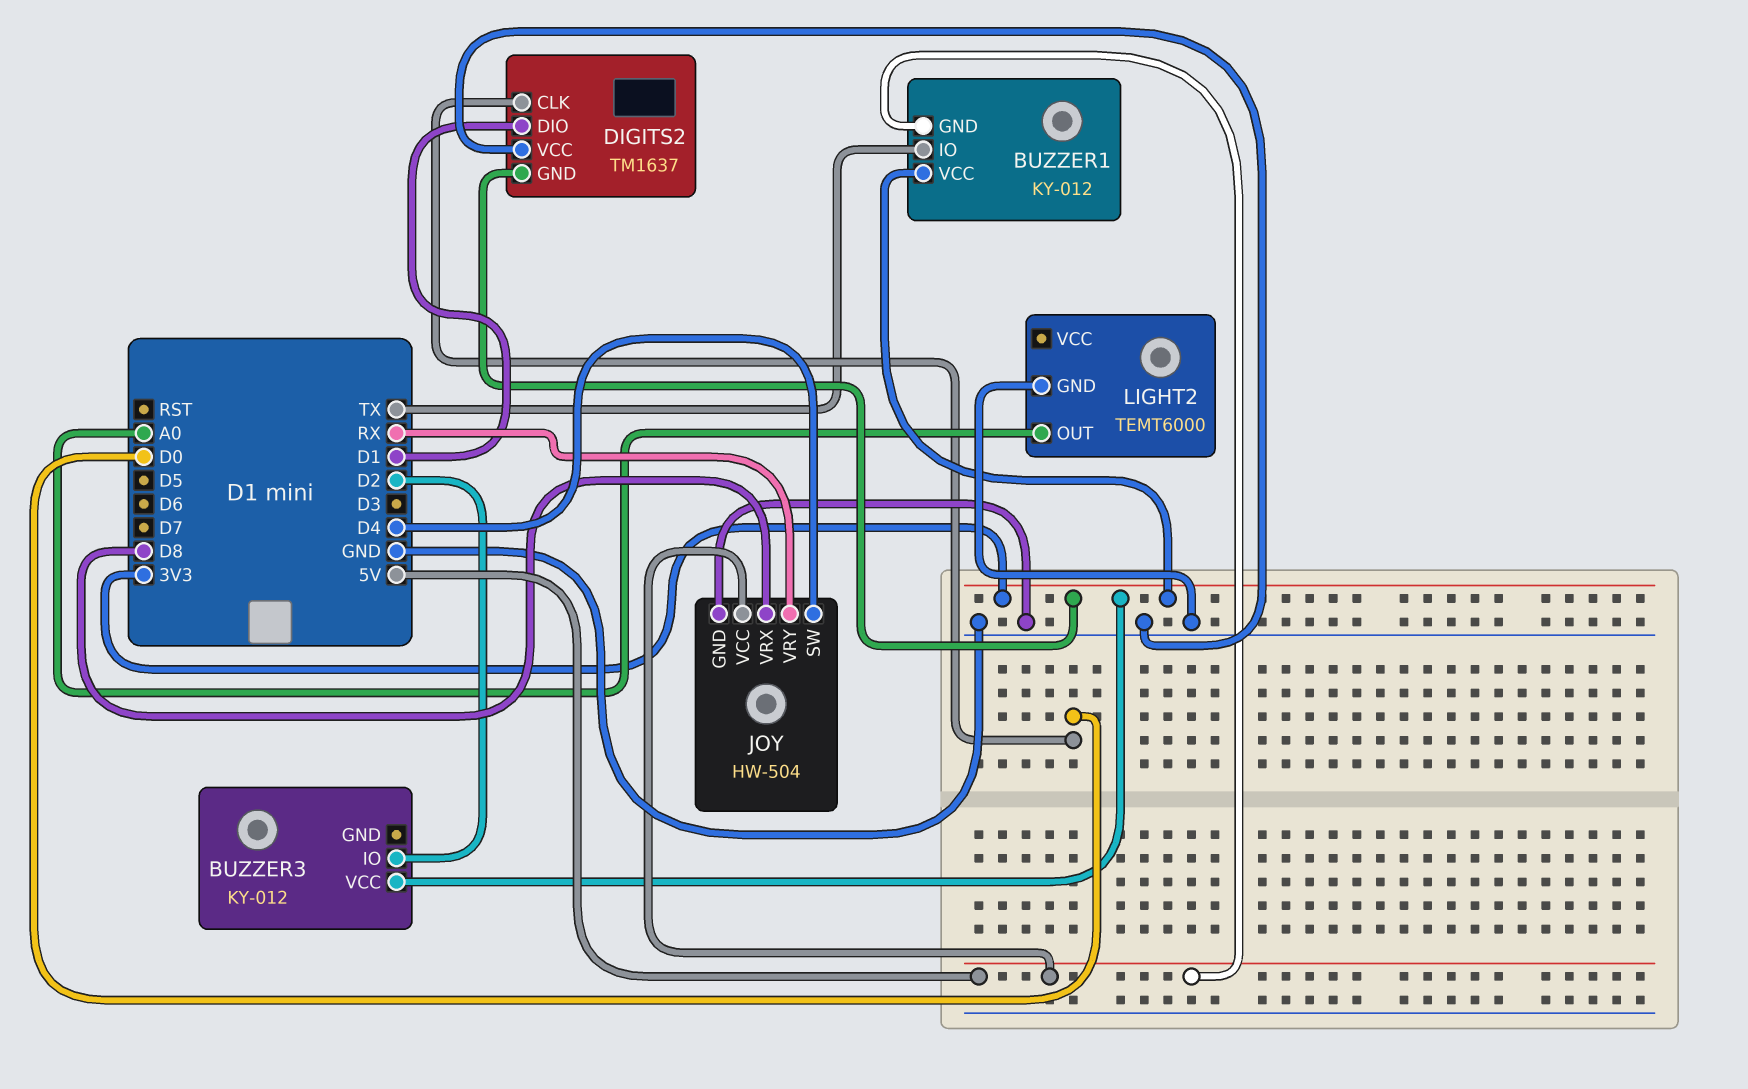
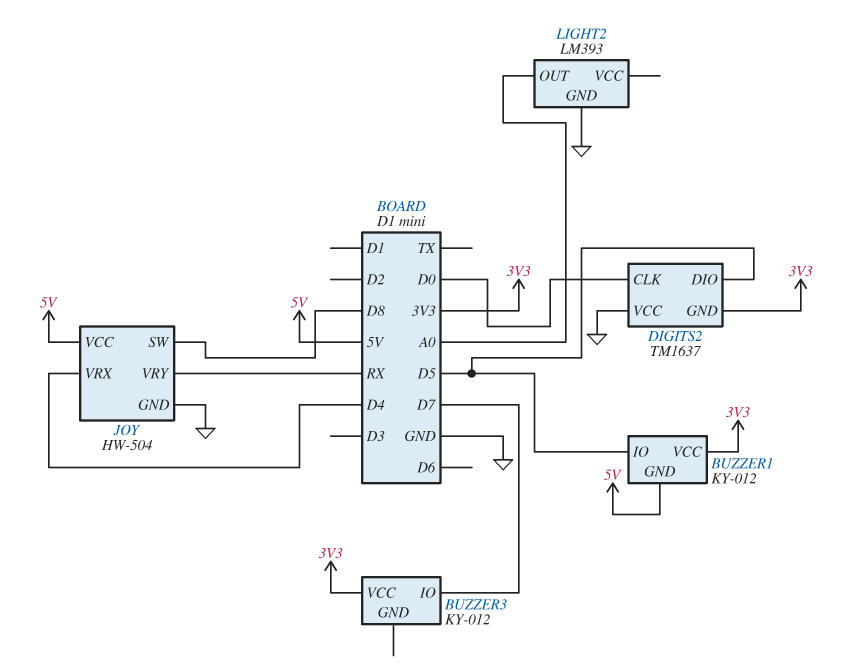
BUZZER1 pin IO: TX -> D5
BUZZER3 pin IO: D2 -> D7
DIGITS2 pin DIO: D1 -> D5
JOY pin SW: D4 -> D8
JOY pin VRX: D8 -> D4
LIGHT2: TEMT6000 -> LM393

